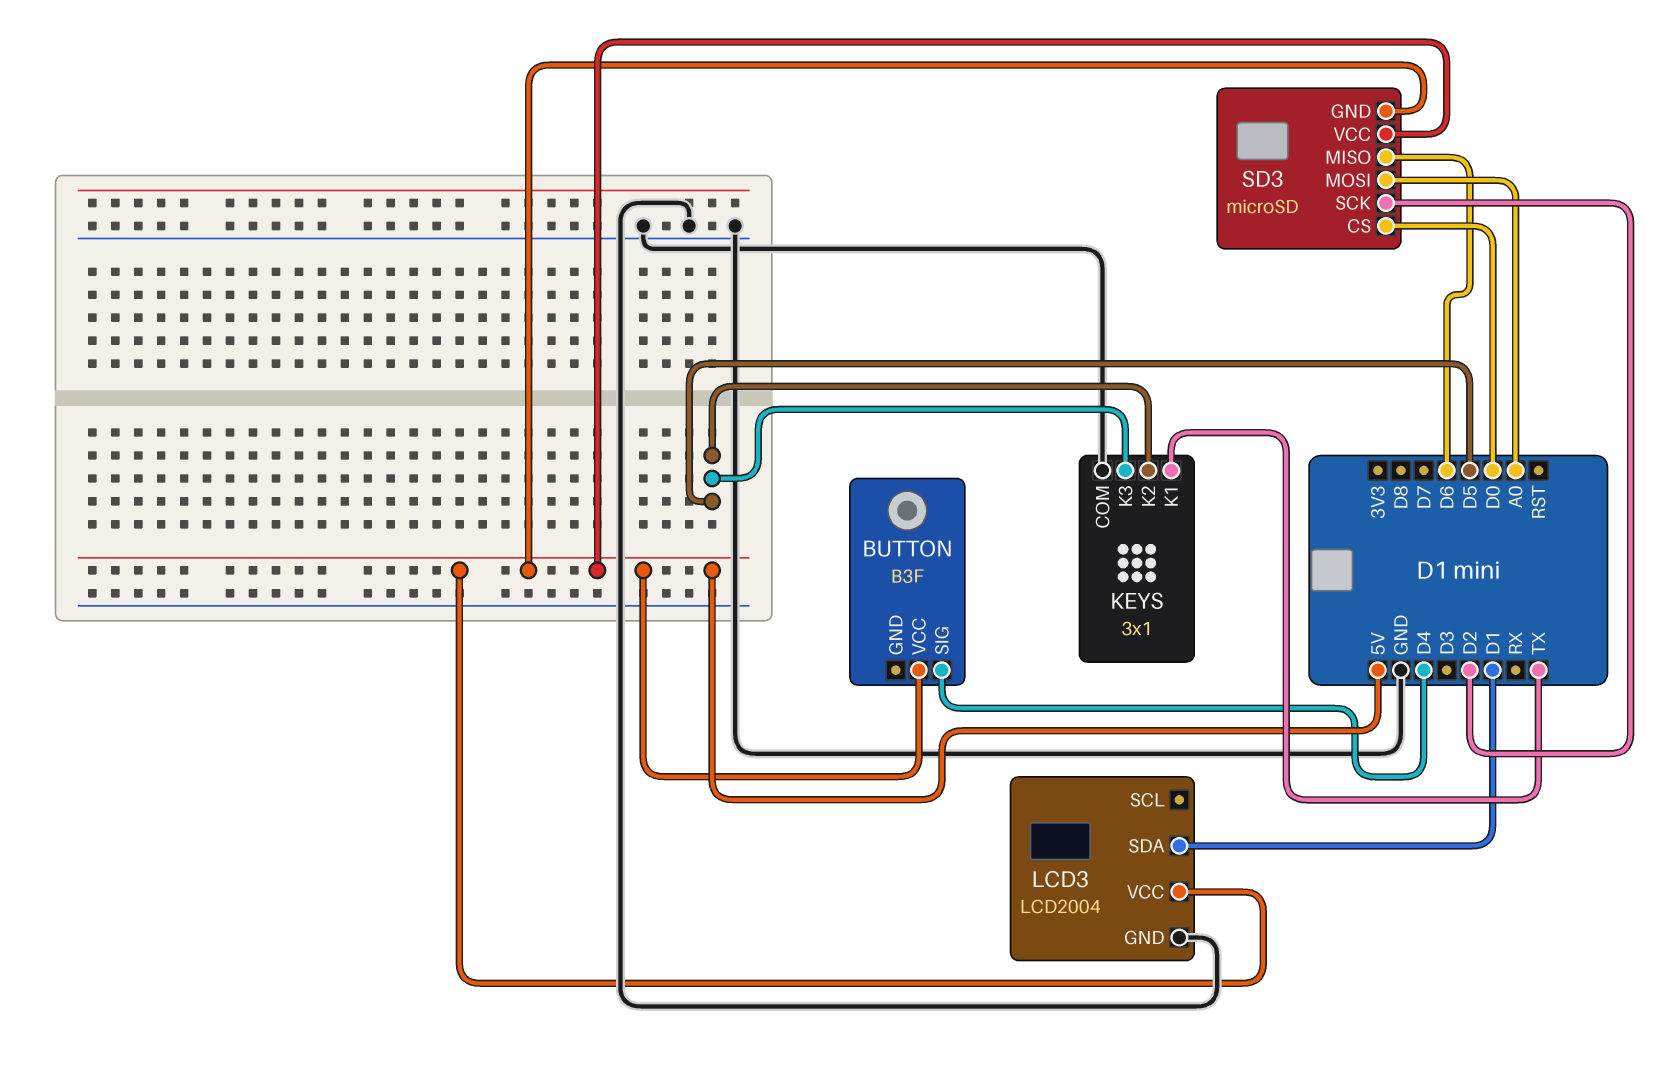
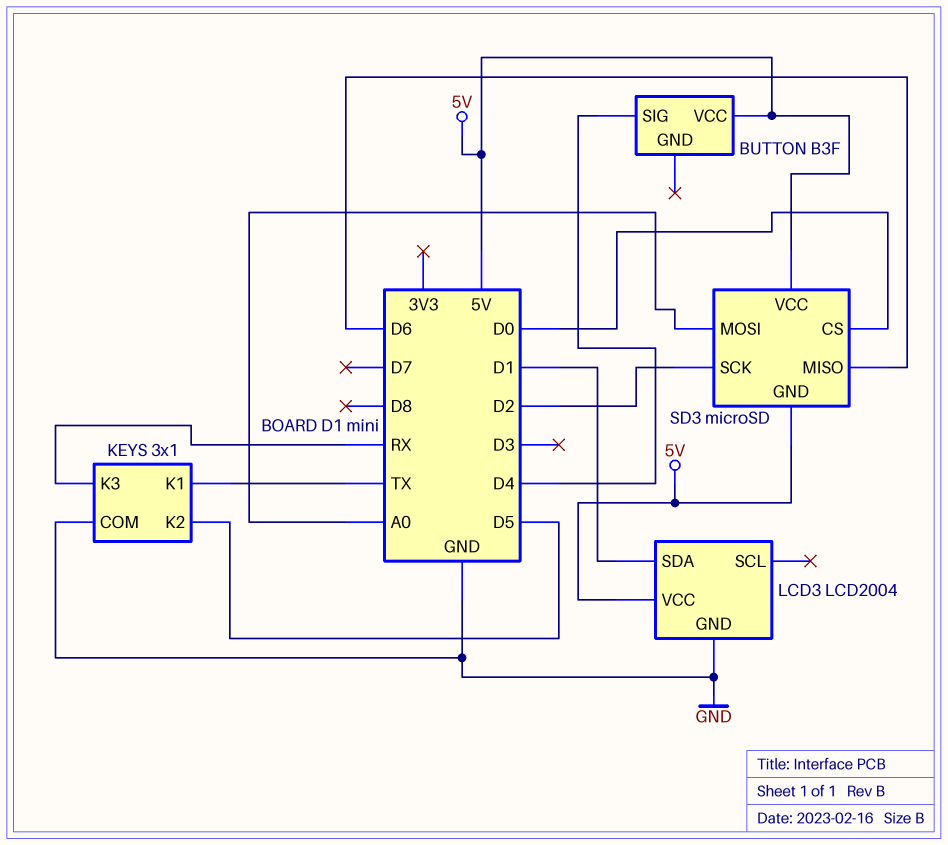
KEYS pin K3: D5 -> RX

